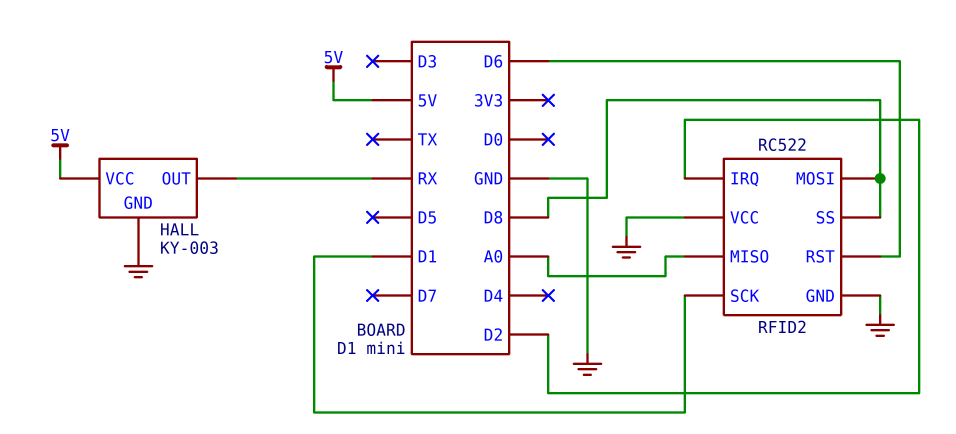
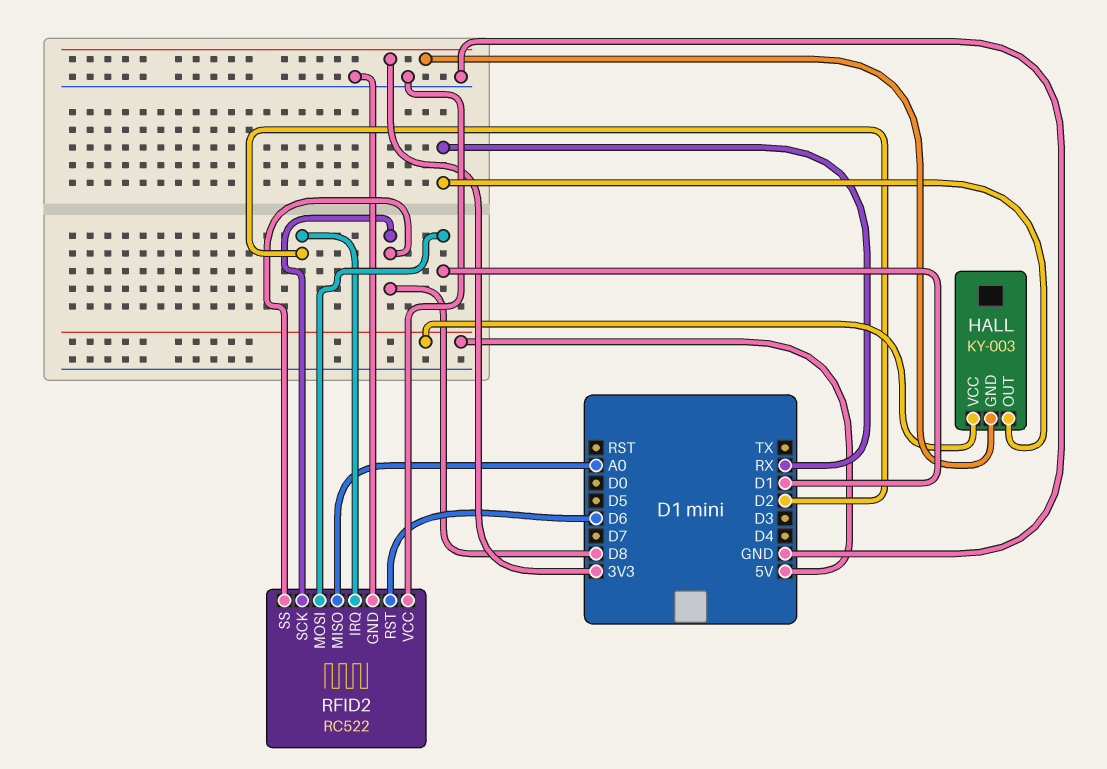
HALL pin GND: GND -> 3V3
RFID2 pin MOSI: D8 -> D1
RFID2 pin SCK: D1 -> D8

